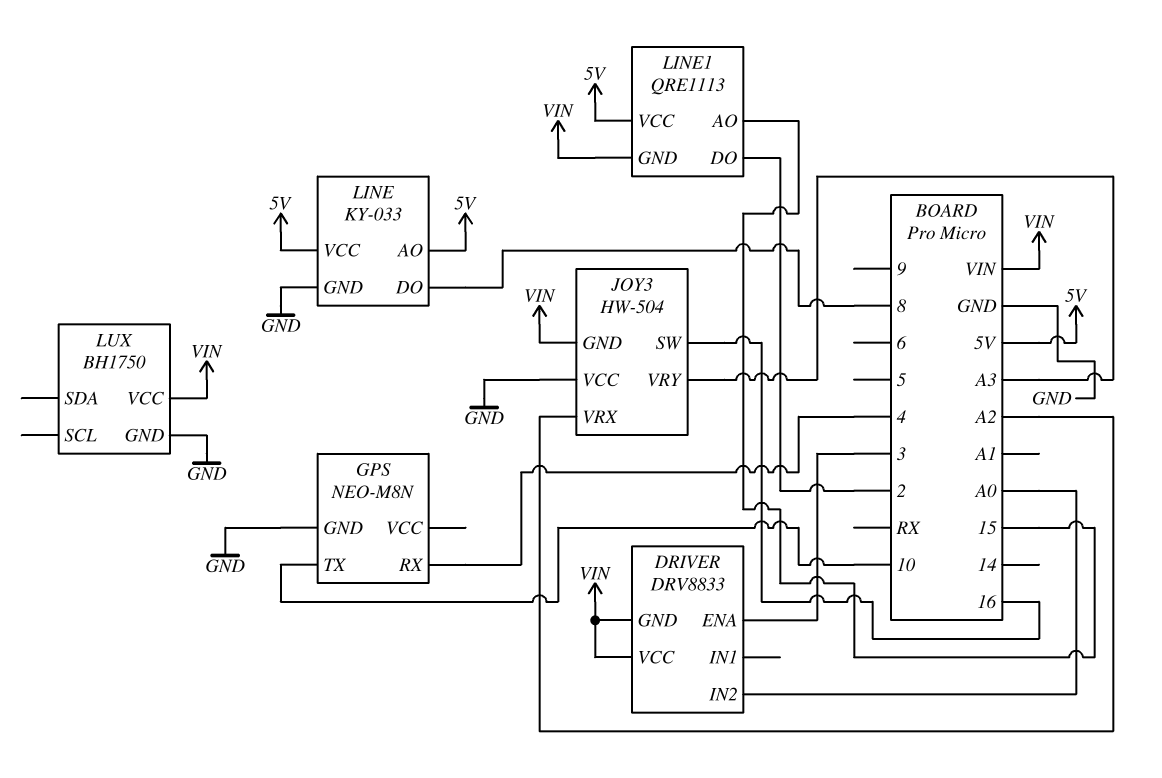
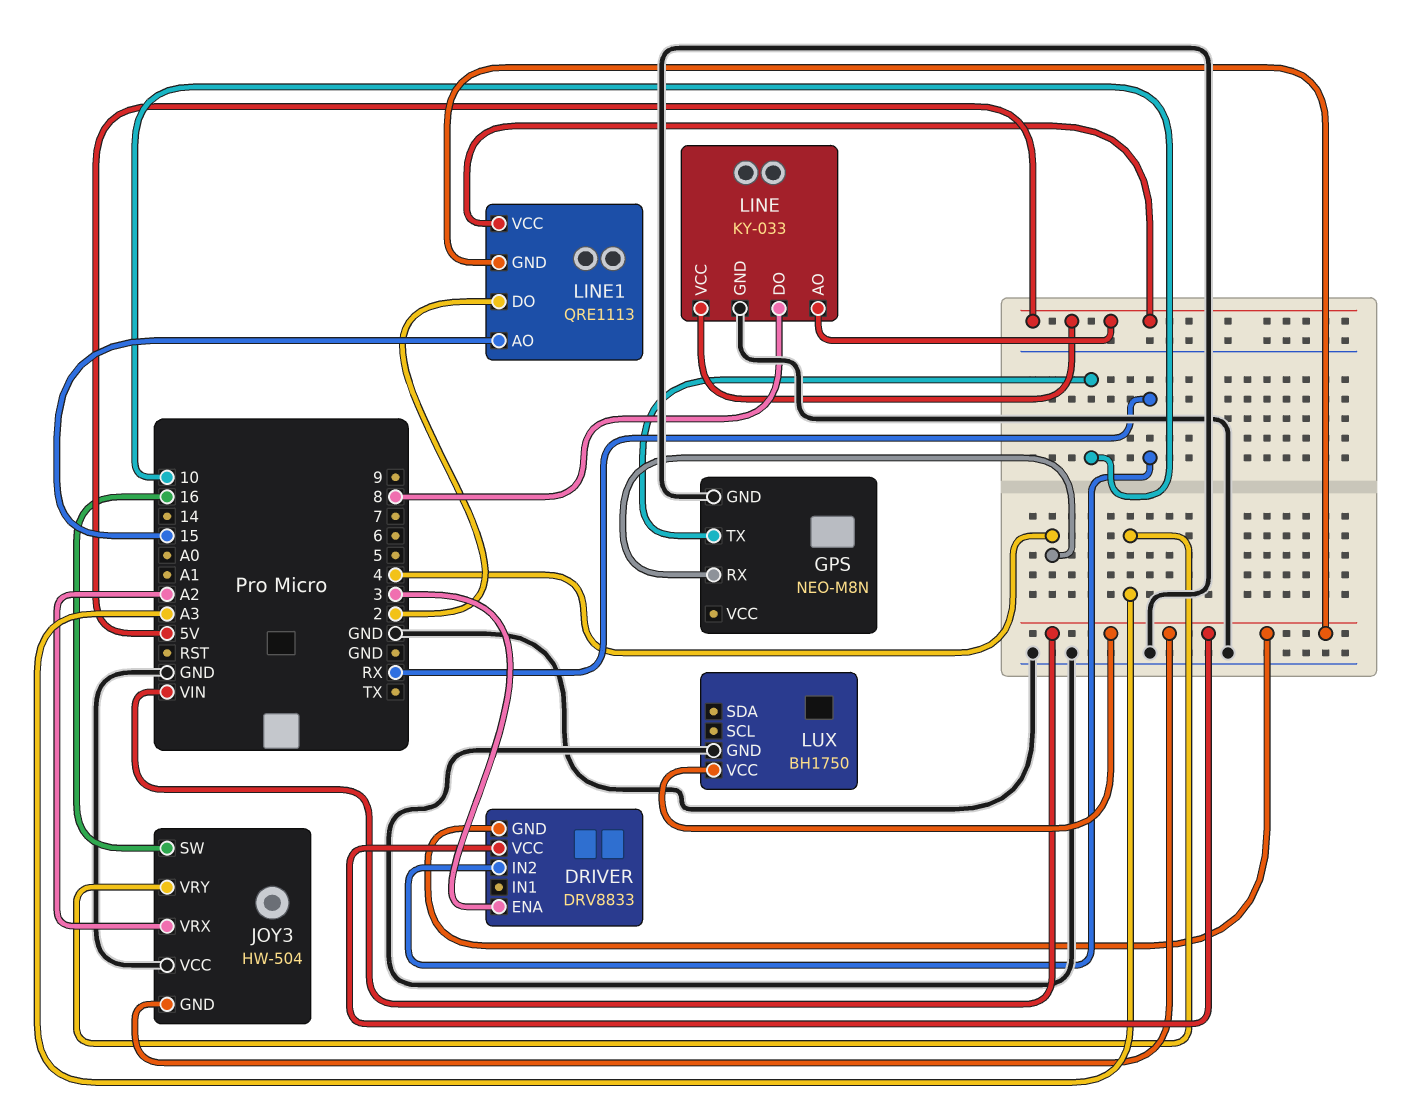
DRIVER pin IN2: A0 -> RX

